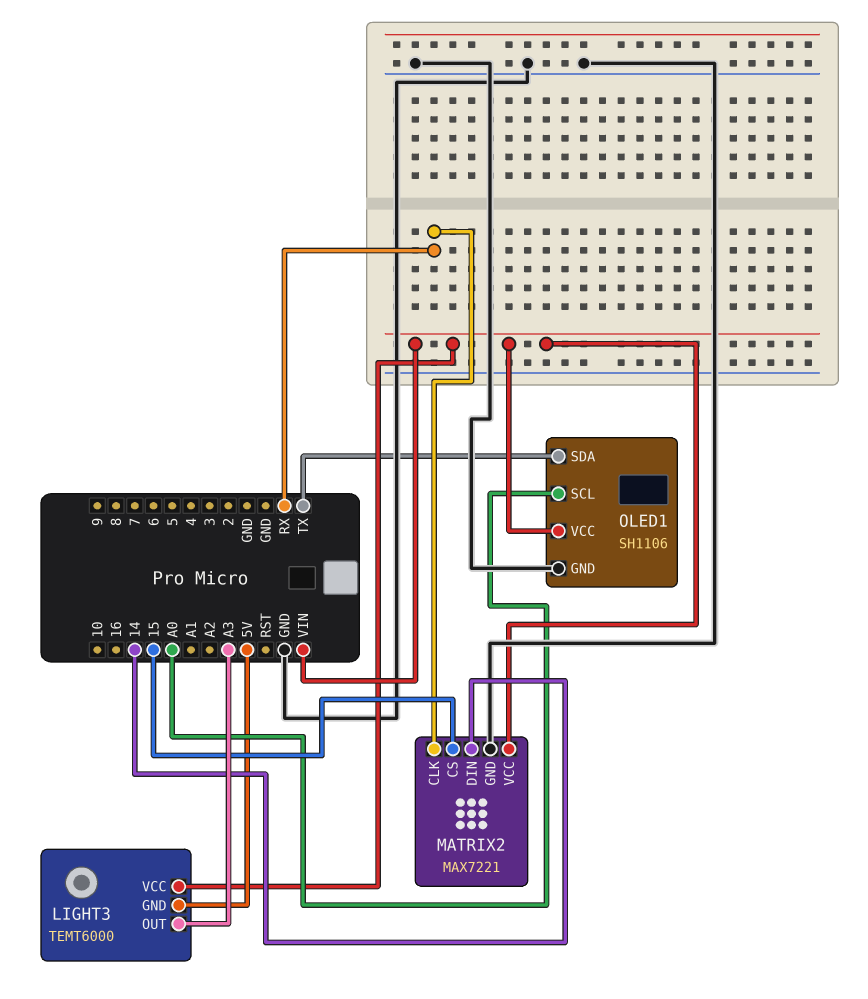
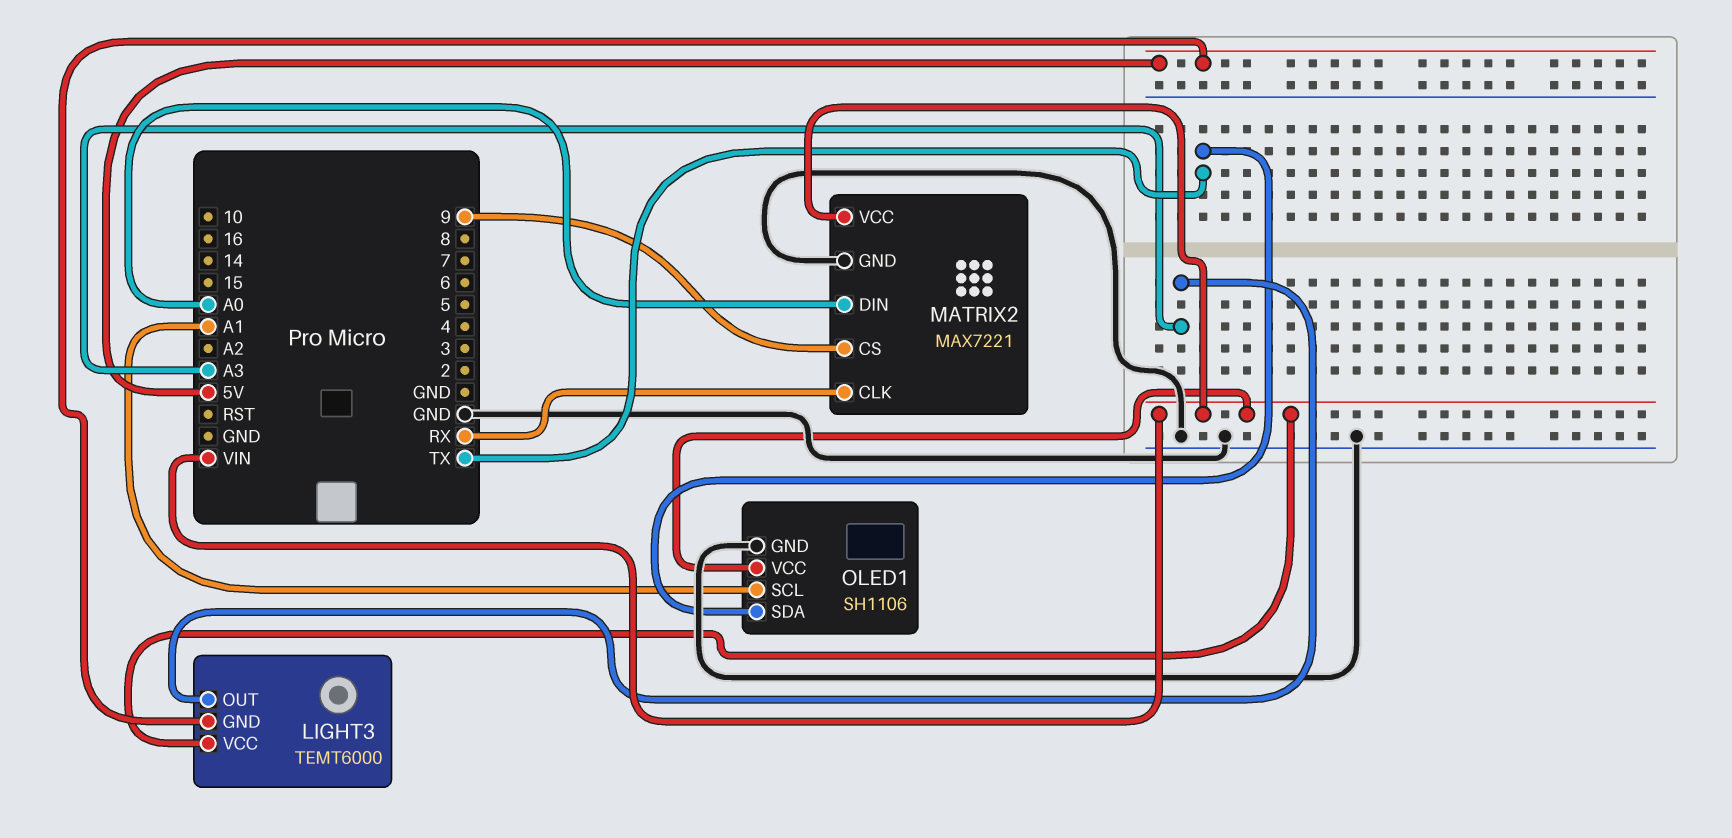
MATRIX2 pin CS: 15 -> 9
MATRIX2 pin DIN: 14 -> A0
OLED1 pin SCL: A0 -> A1

